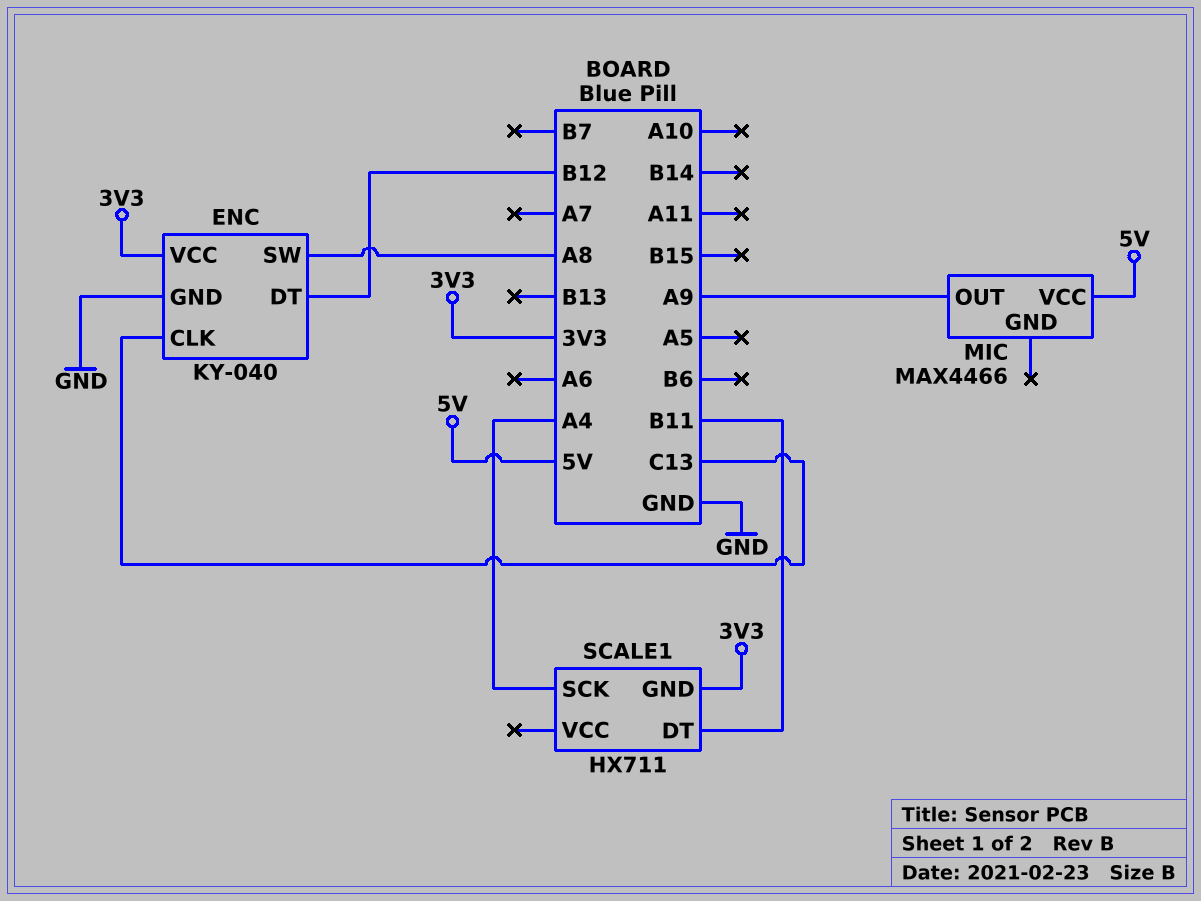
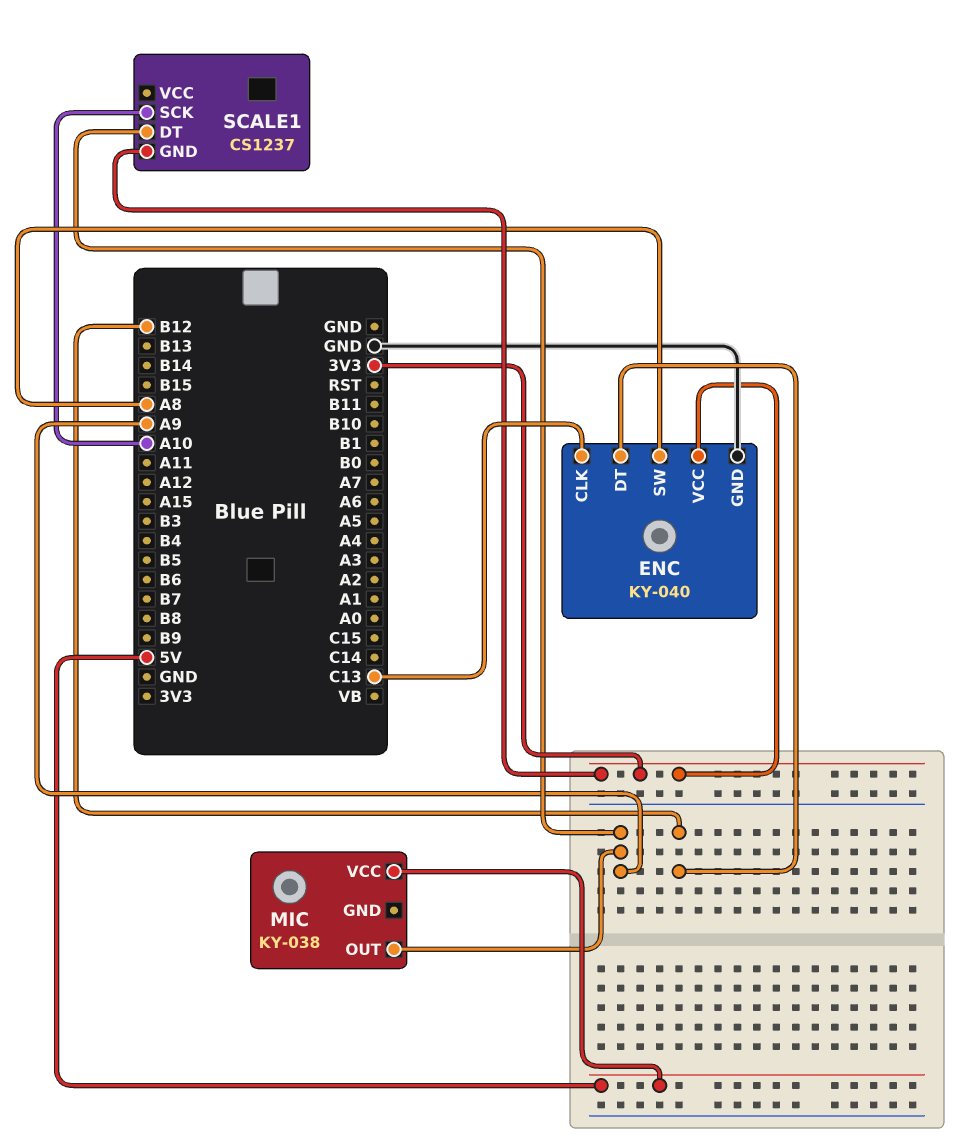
MIC: MAX4466 -> KY-038
SCALE1: HX711 -> CS1237
SCALE1 pin DT: B11 -> A9
SCALE1 pin SCK: A4 -> A10

